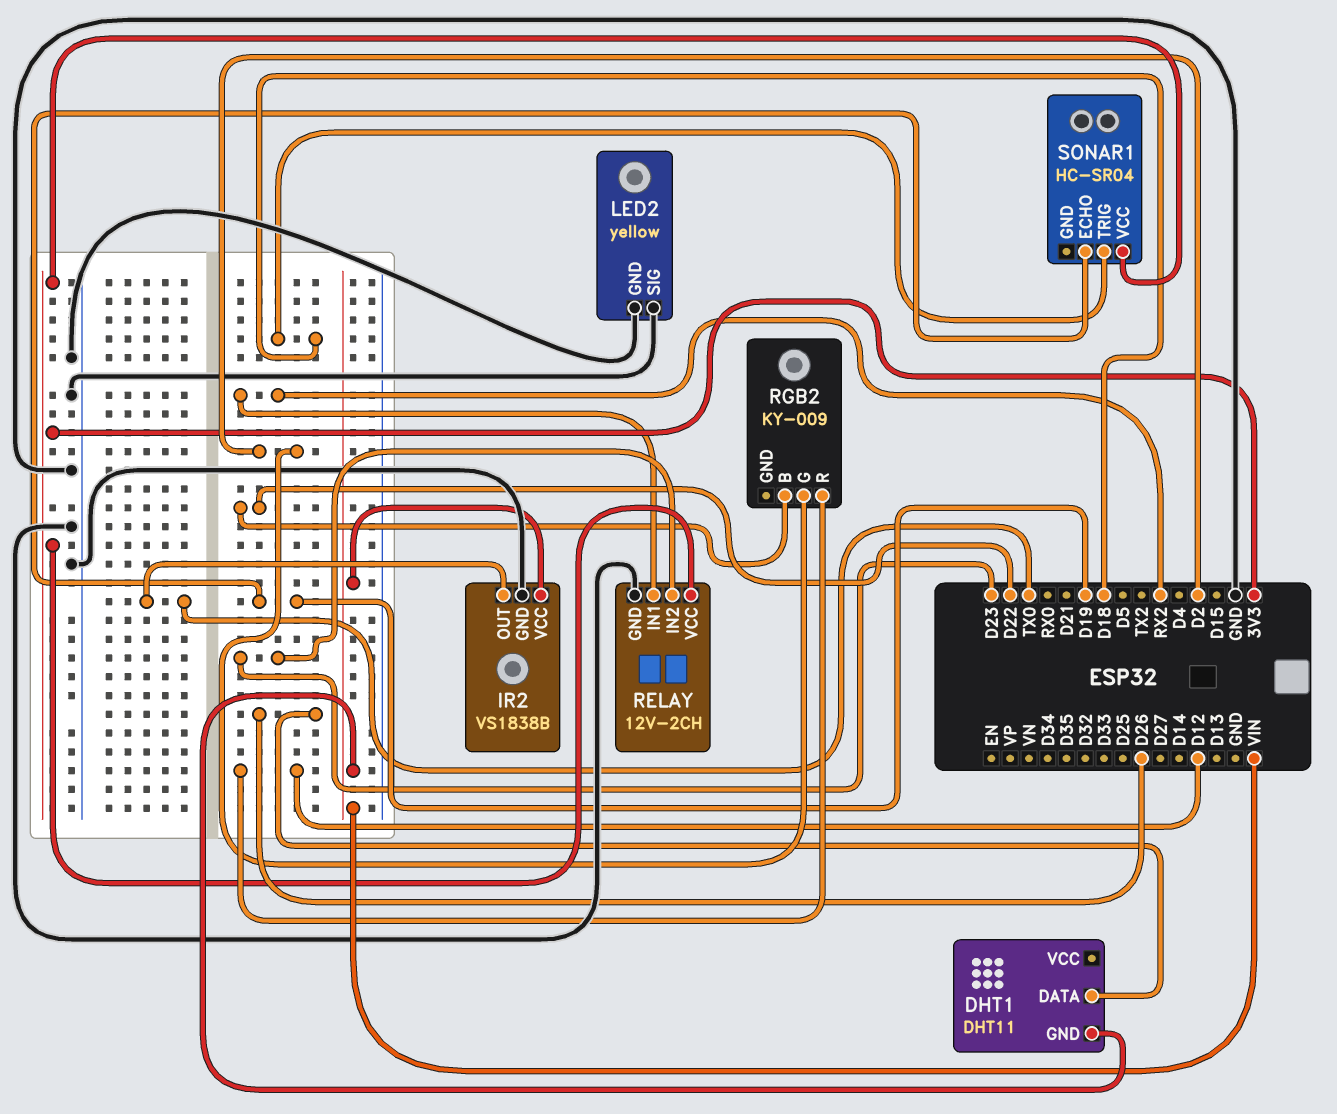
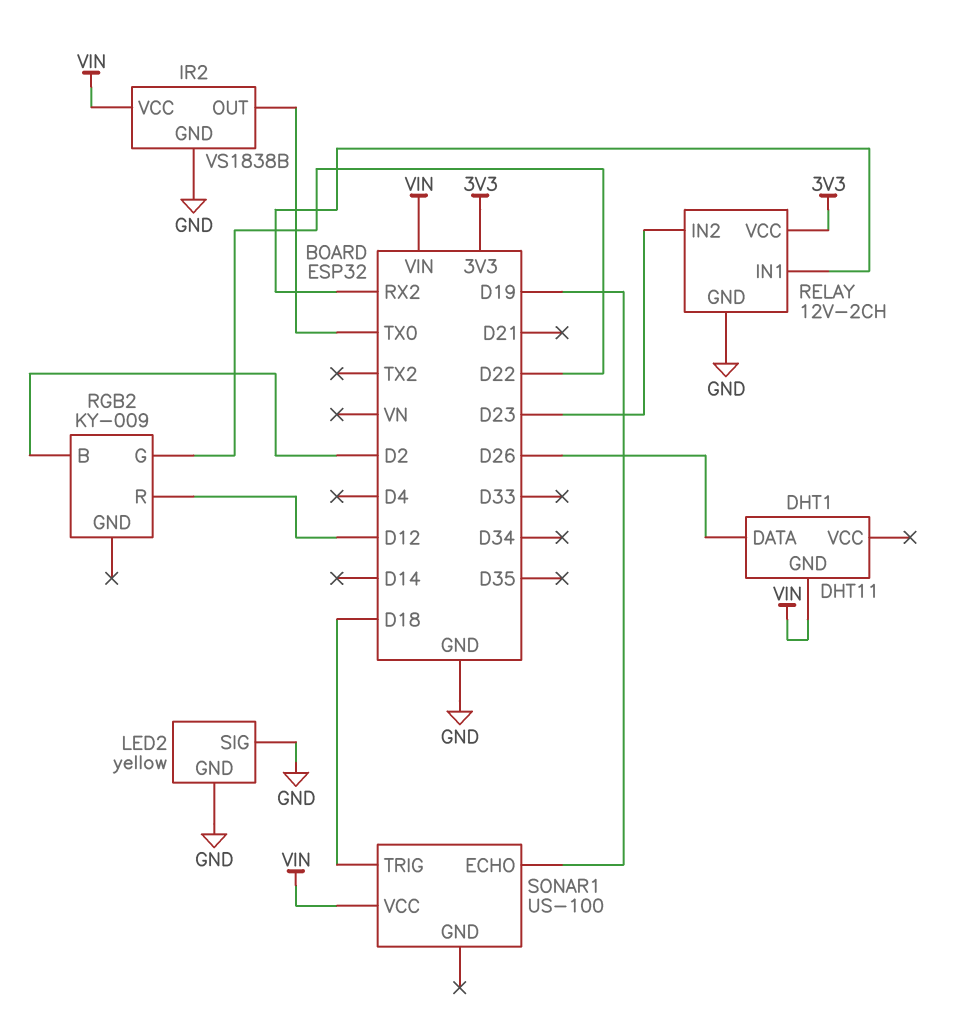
RGB2 pin B: D22 -> D2
RGB2 pin G: D2 -> D22
SONAR1: HC-SR04 -> US-100
SONAR1 pin VCC: 3V3 -> VIN

